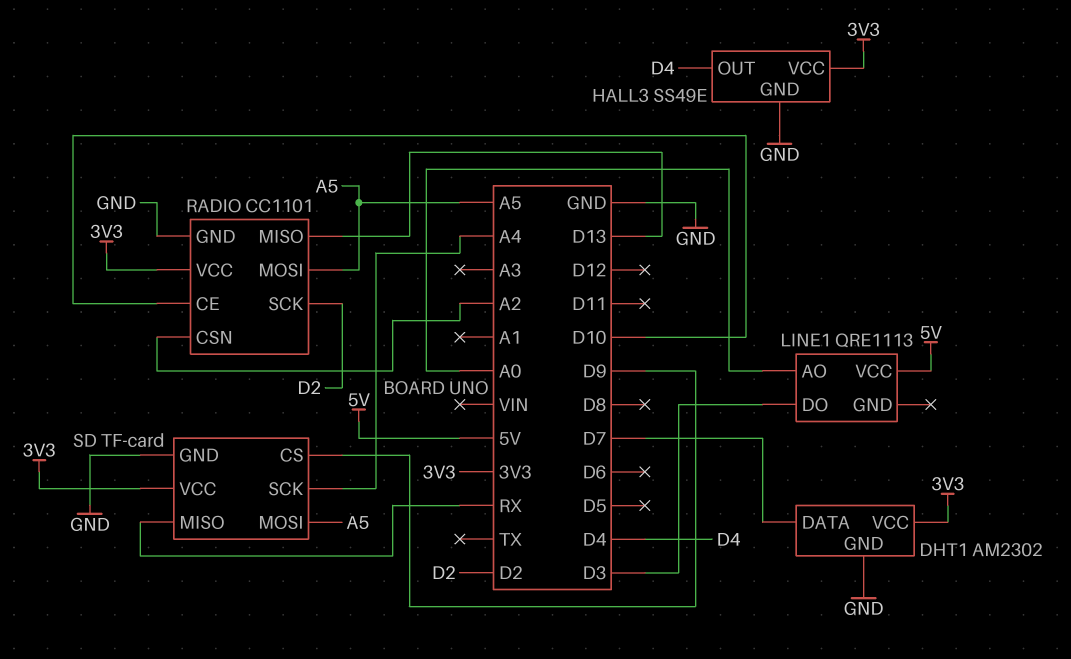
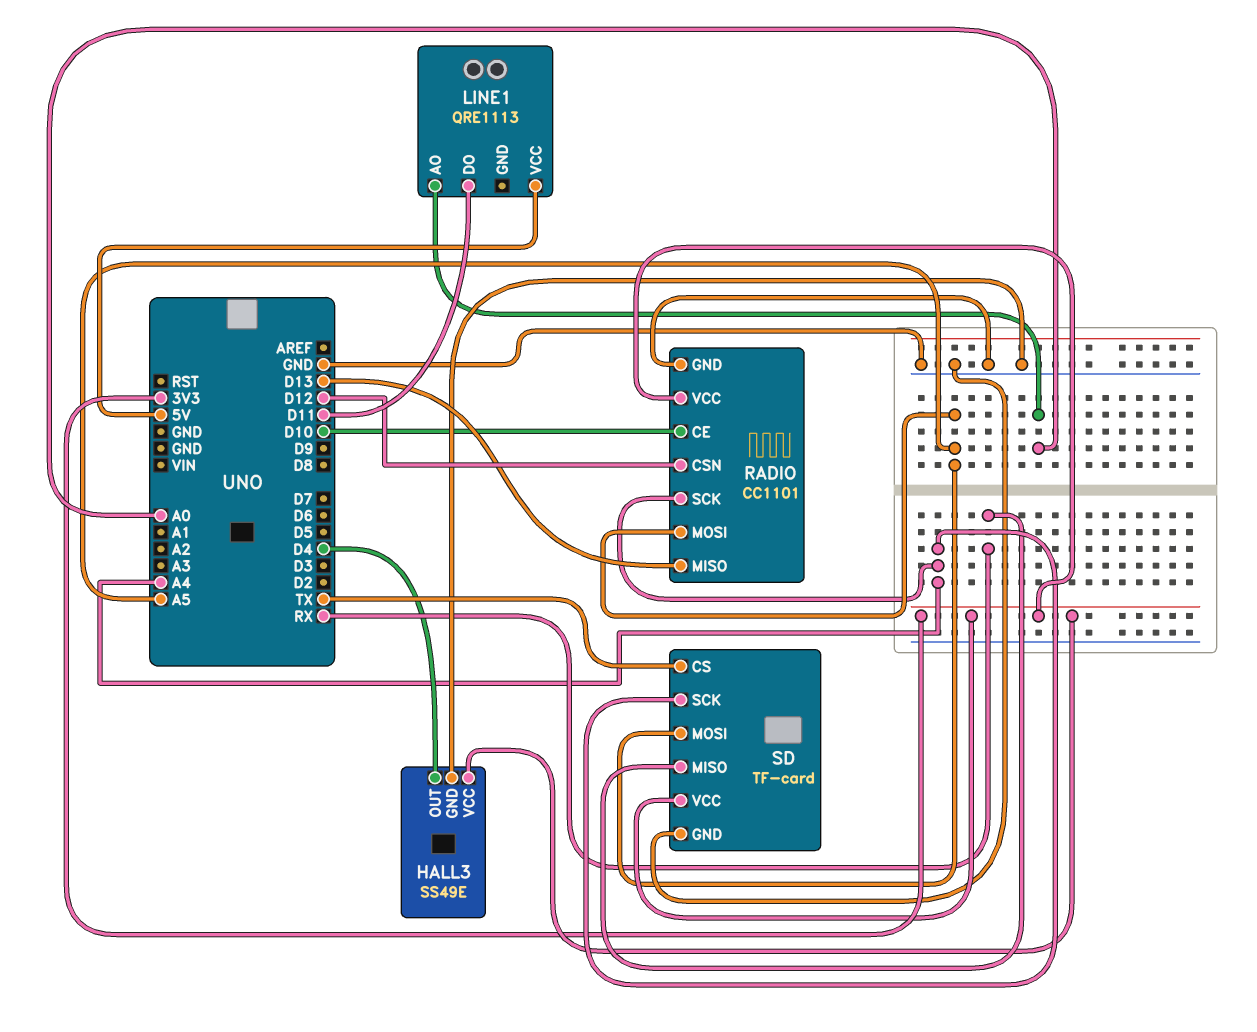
DHT1: AM2302 -> none
DHT1 pin DATA: D7 -> none
DHT1 pin GND: GND -> none
DHT1 pin VCC: 3V3 -> none
LINE1 pin DO: D3 -> D11
RADIO pin CSN: A2 -> D12
RADIO pin SCK: D2 -> A4
SD pin CS: D9 -> TX

